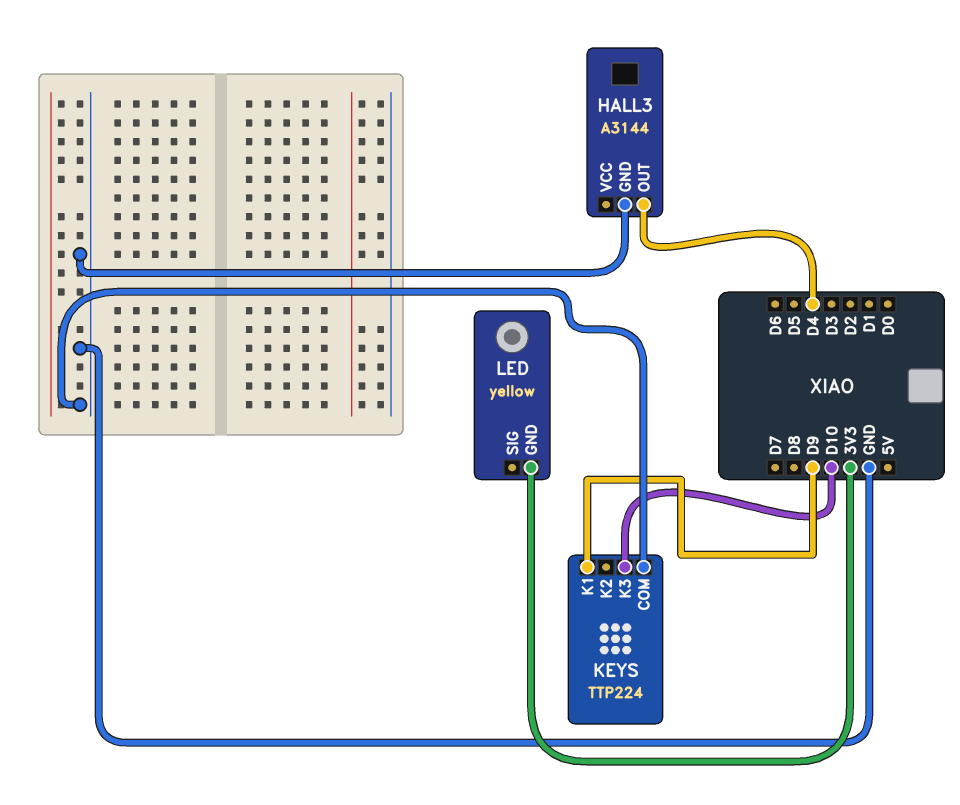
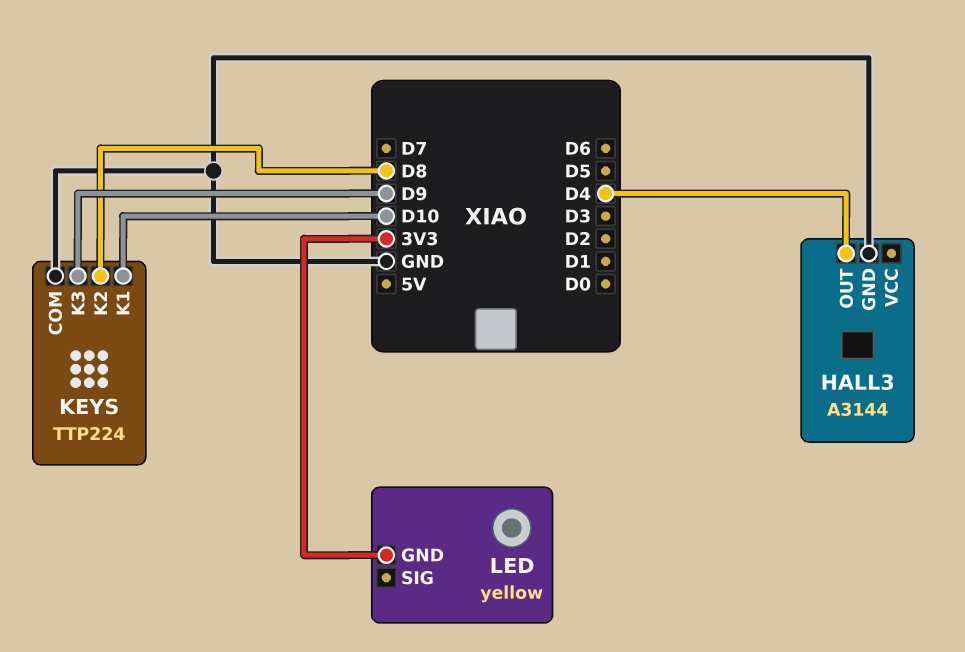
KEYS pin K1: D9 -> D10
KEYS pin K2: none -> D8
KEYS pin K3: D10 -> D9

